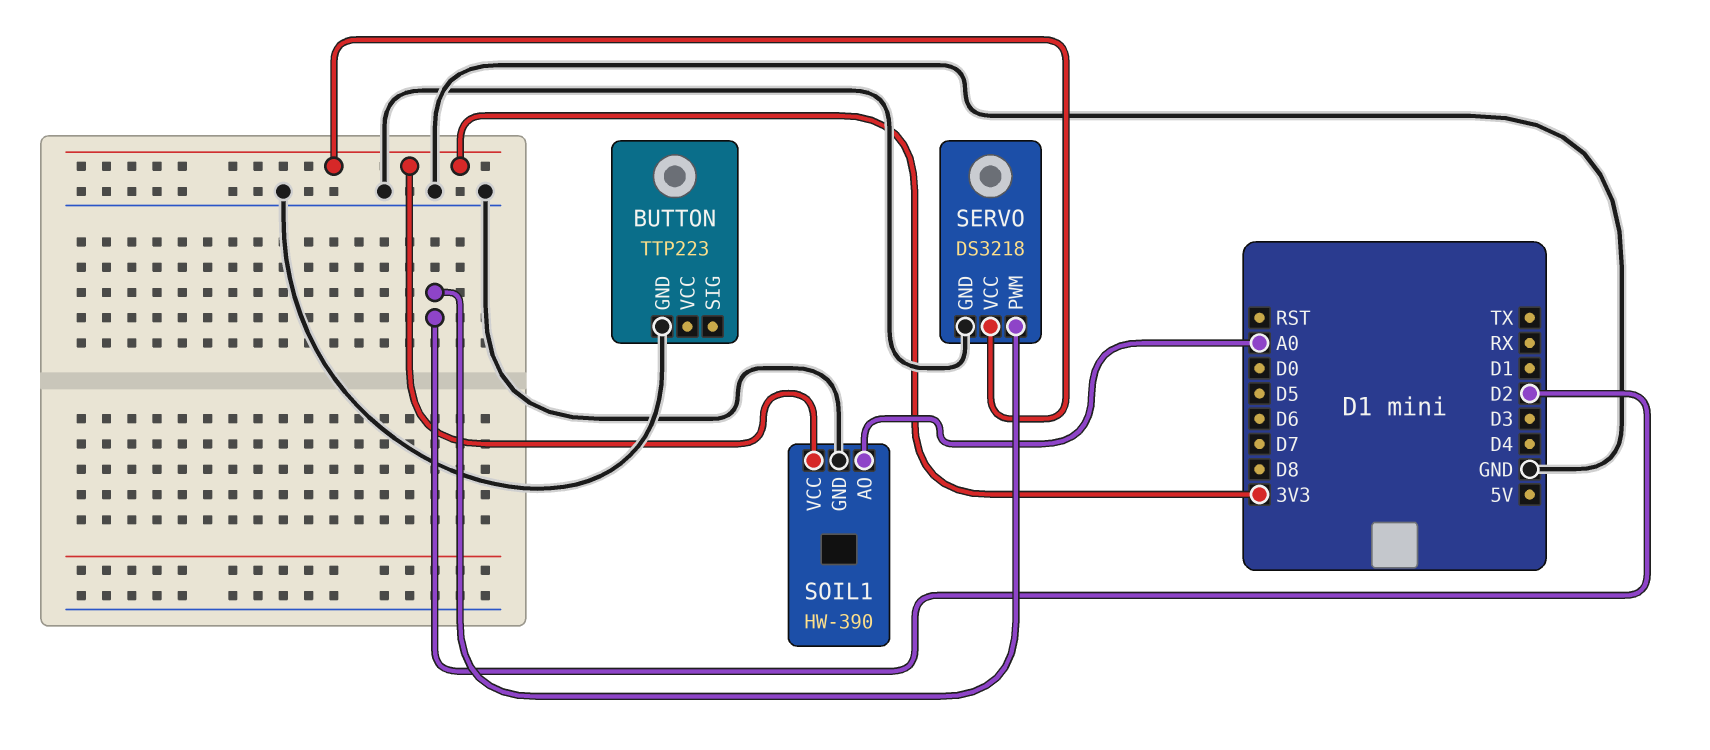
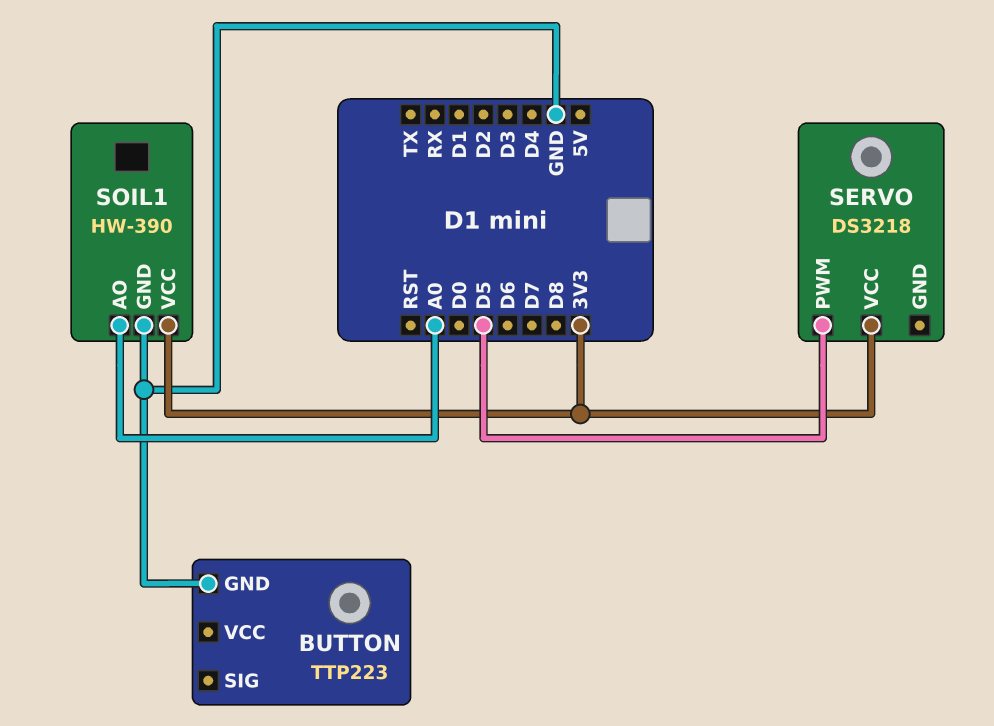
SERVO pin GND: GND -> none
SERVO pin PWM: D2 -> D5

